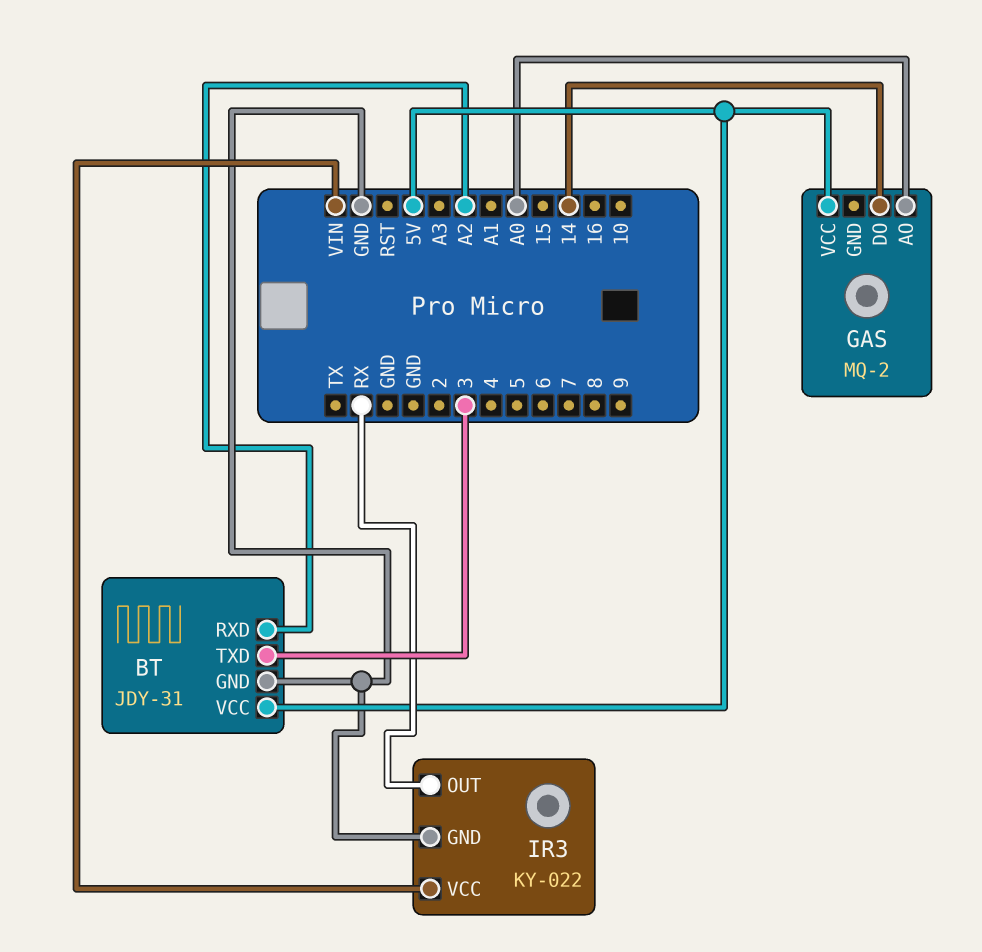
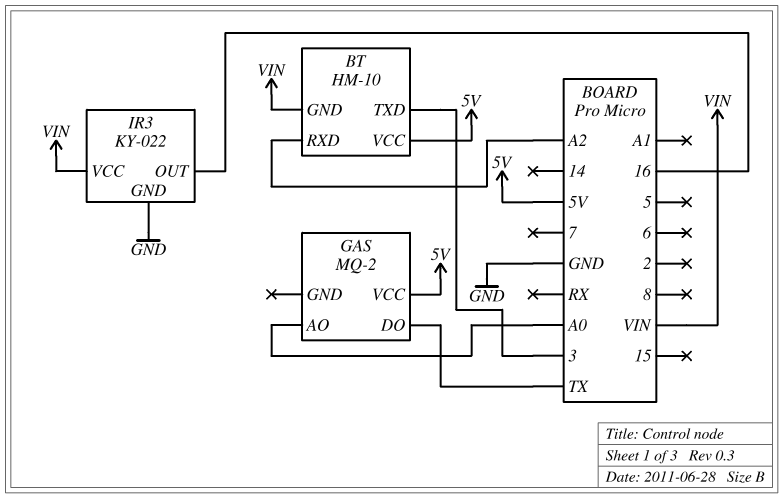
BT: JDY-31 -> HM-10
BT pin GND: GND -> VIN
GAS pin DO: 14 -> TX
IR3 pin OUT: RX -> 16

